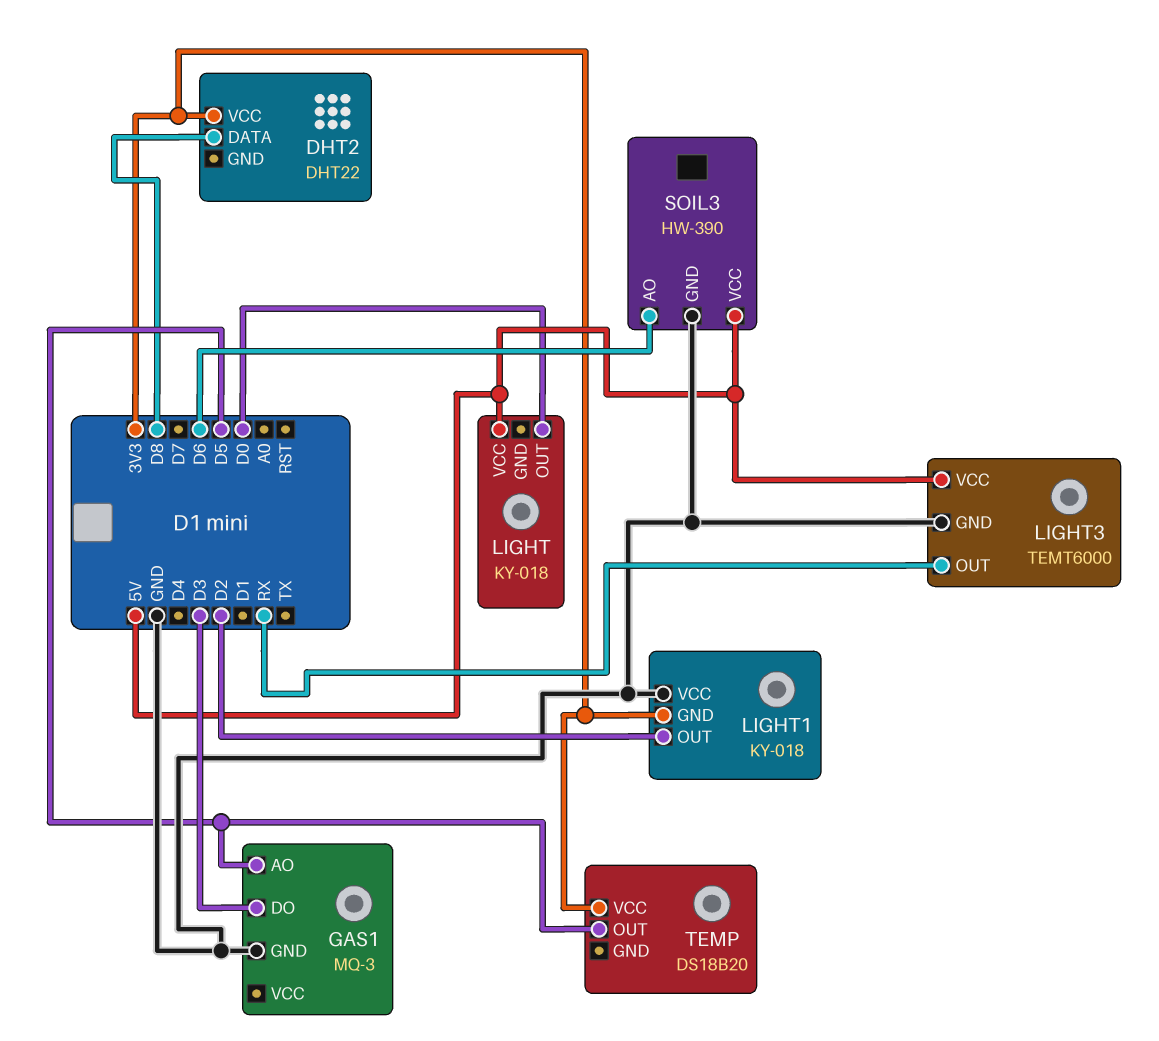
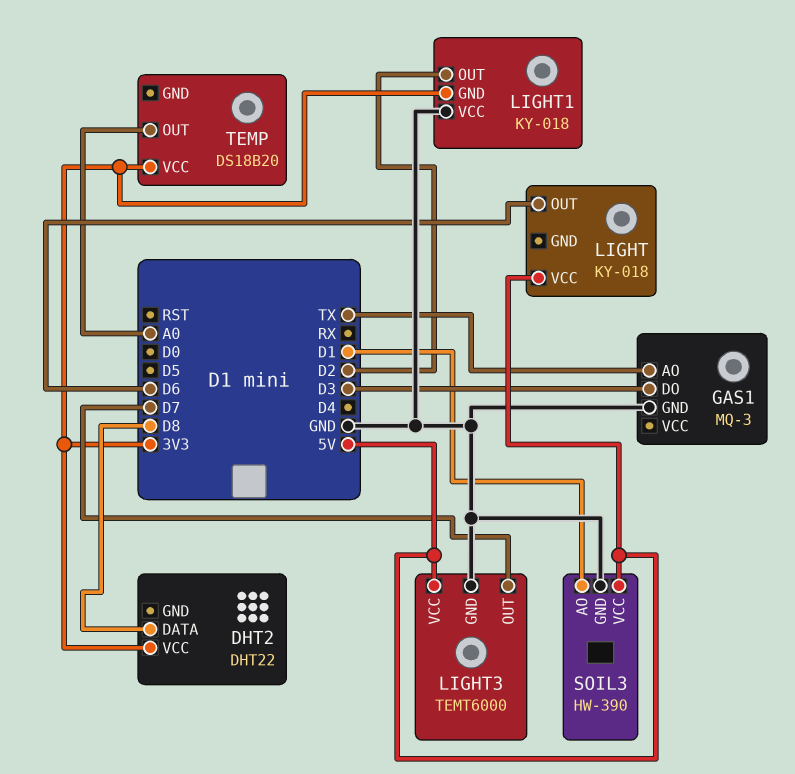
GAS1 pin AO: D5 -> TX
LIGHT pin OUT: D0 -> D6
LIGHT3 pin OUT: RX -> D7
SOIL3 pin AO: D6 -> D1
TEMP pin OUT: D5 -> A0

